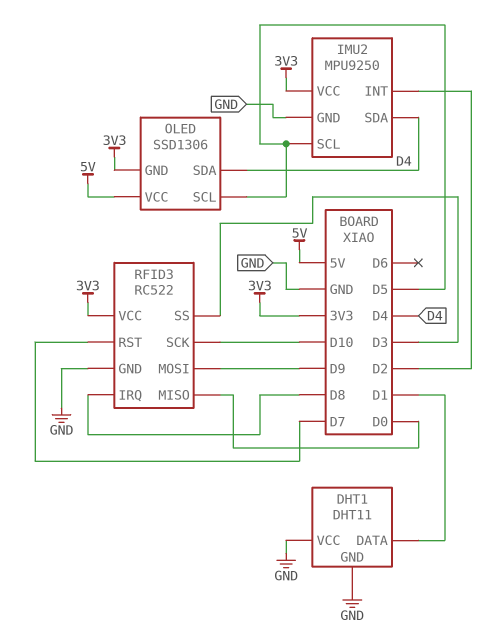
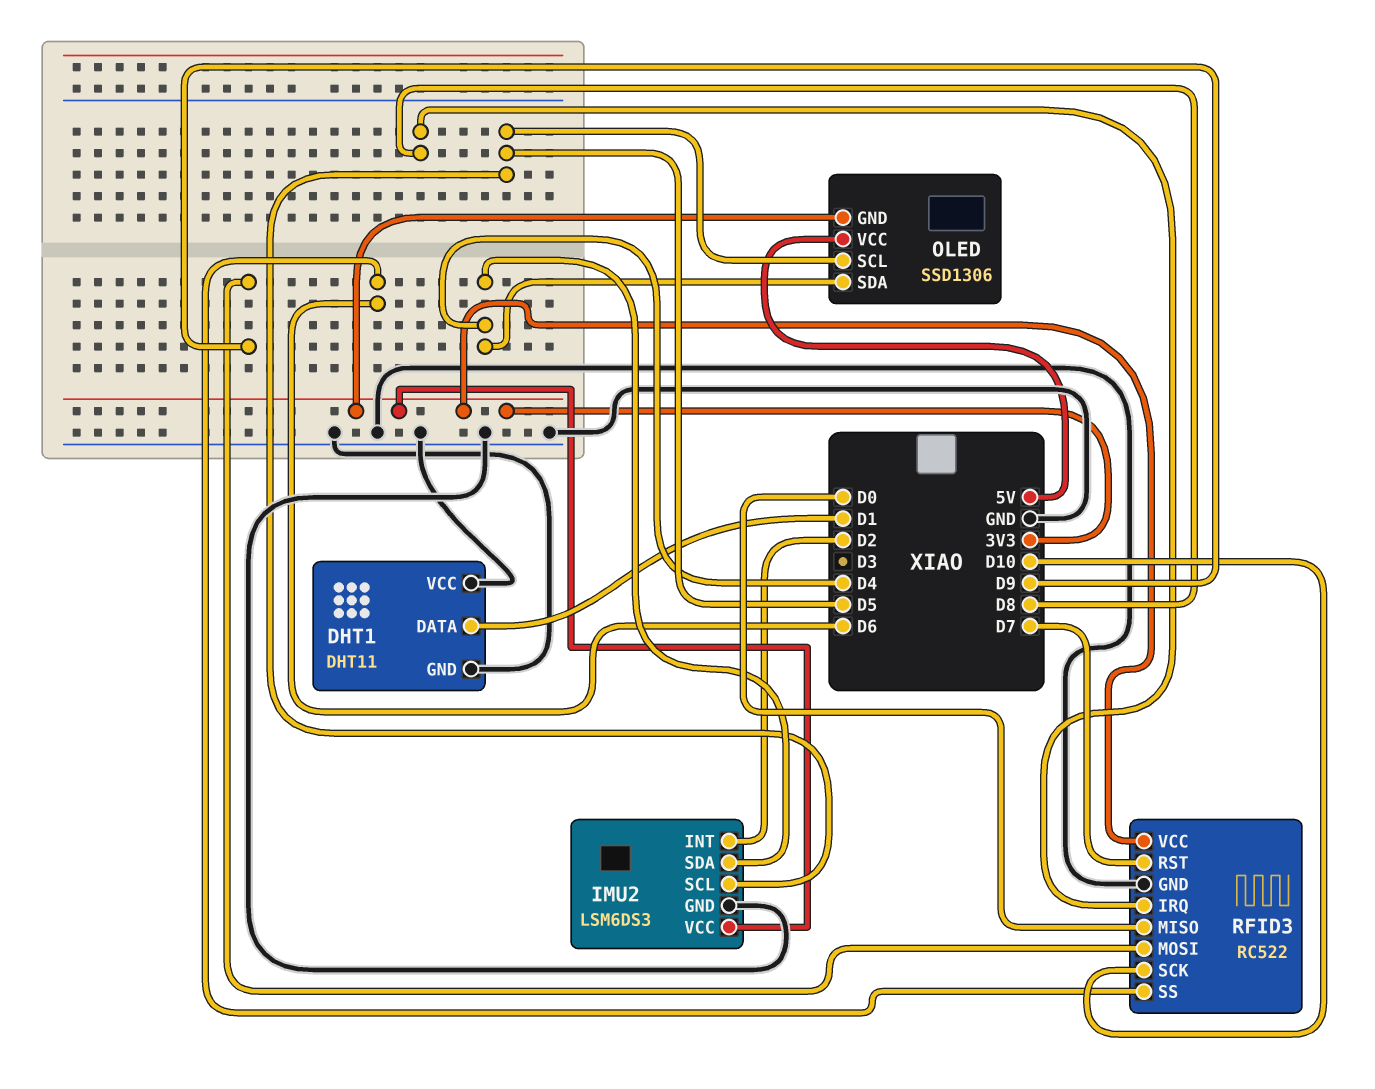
IMU2: MPU9250 -> LSM6DS3
RFID3 pin SS: D3 -> D6

